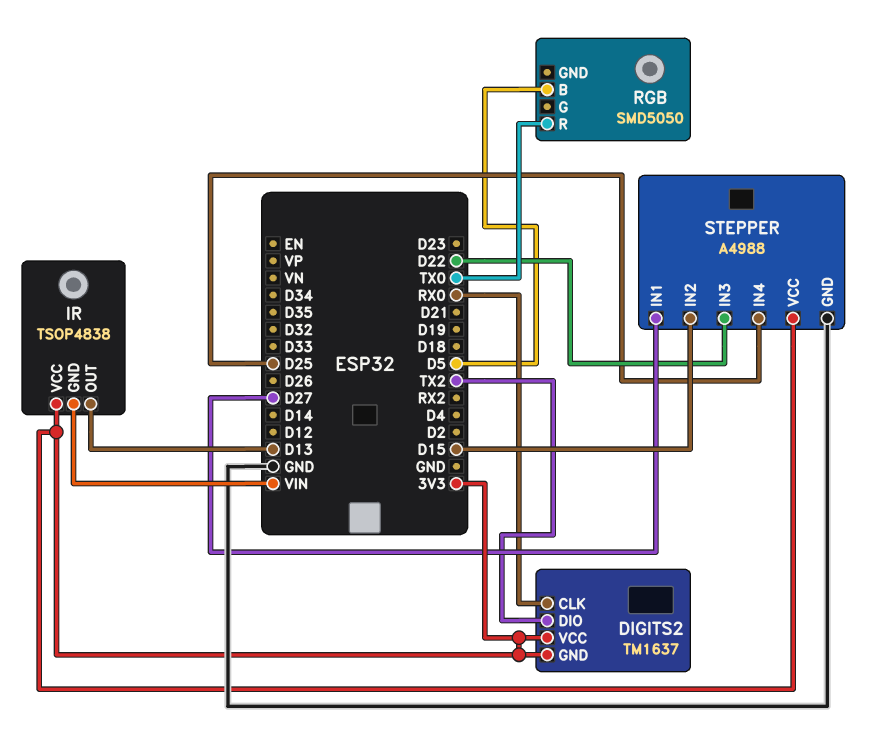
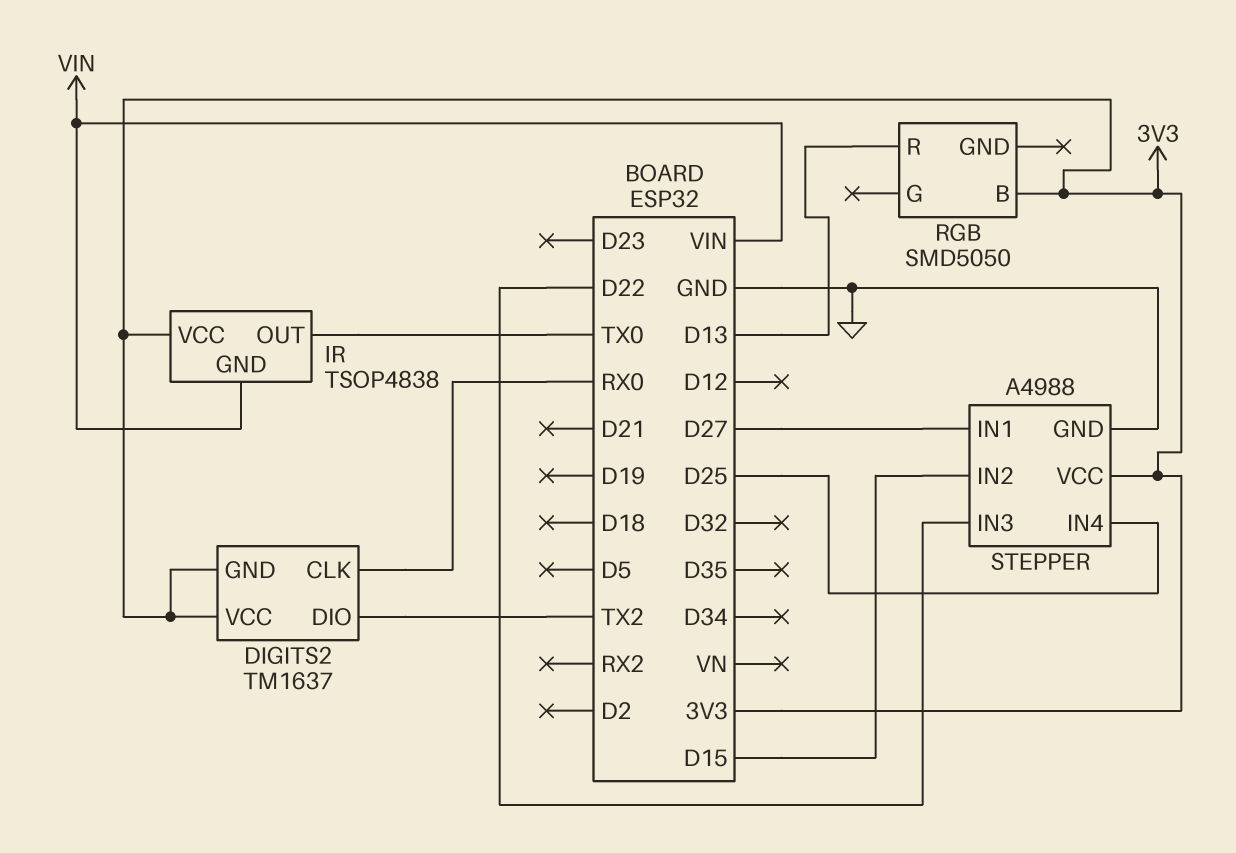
IR pin OUT: D13 -> TX0
RGB pin B: D5 -> 3V3
RGB pin R: TX0 -> D13

